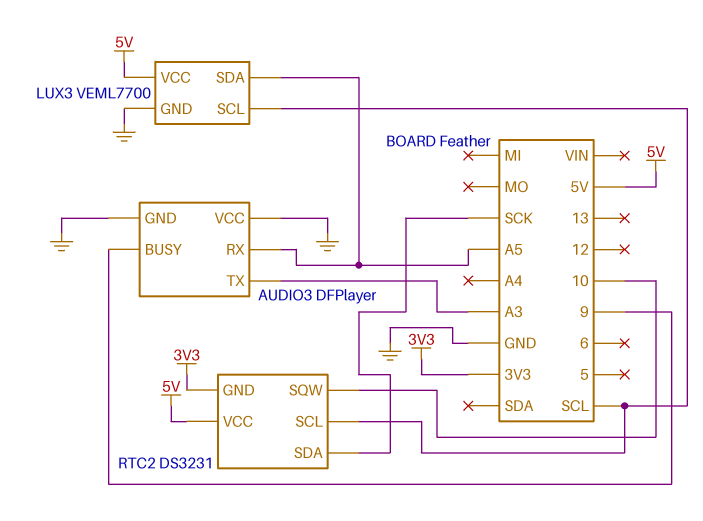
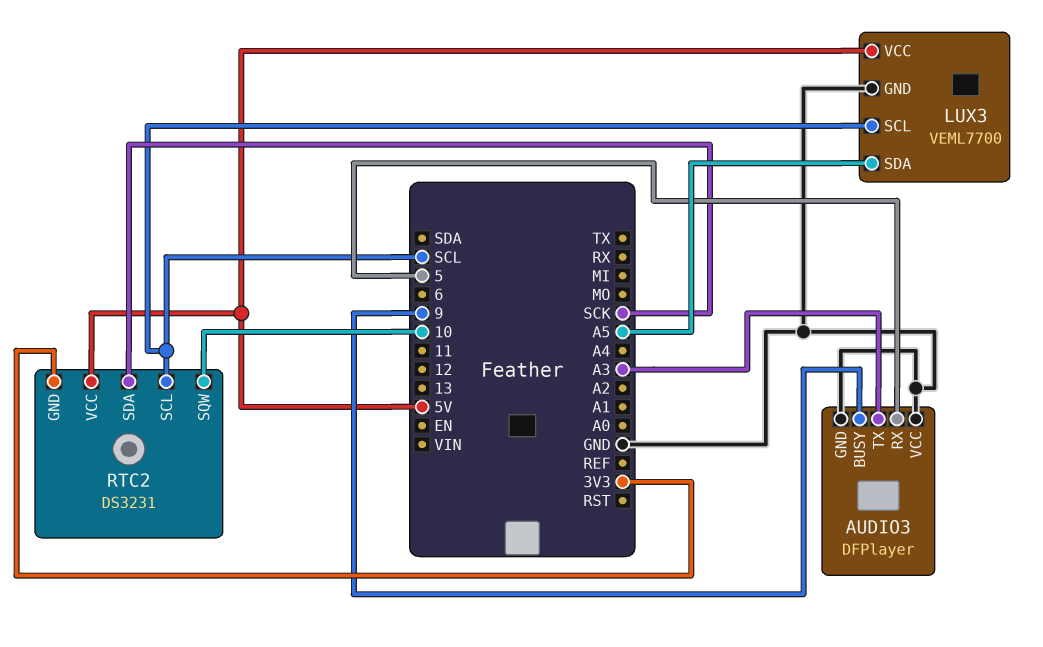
AUDIO3 pin RX: A5 -> 5

